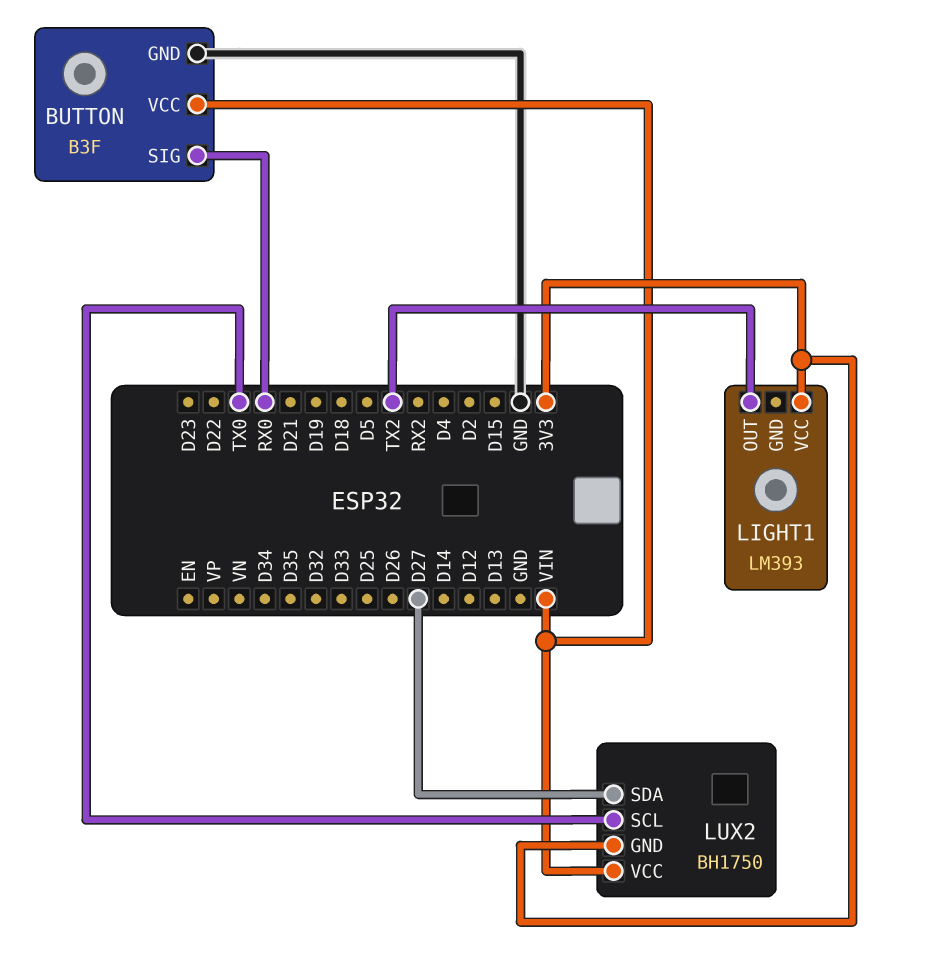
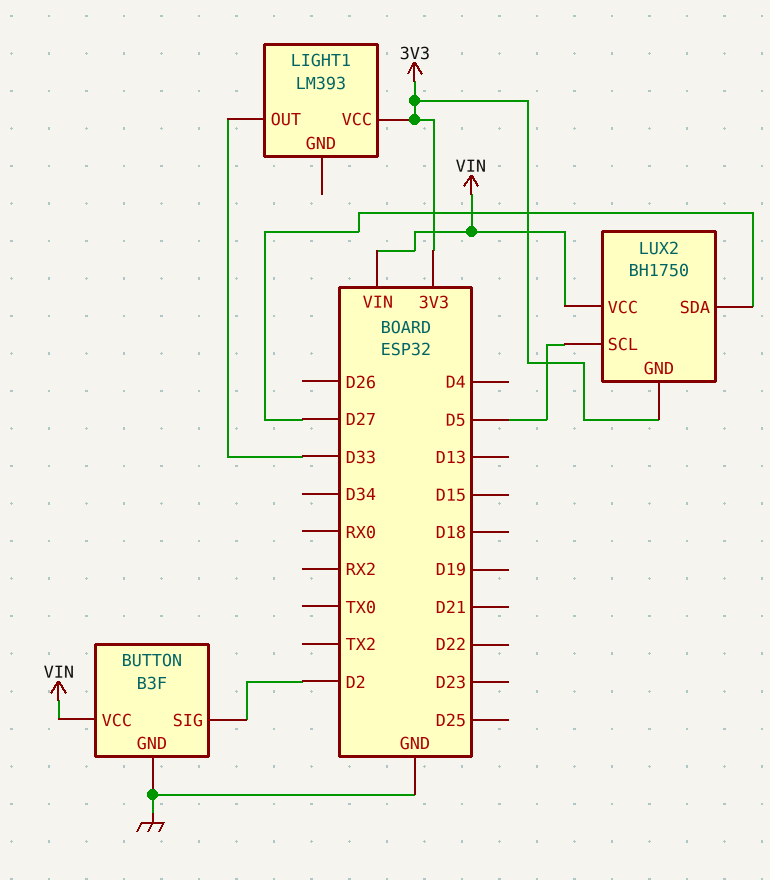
BUTTON pin SIG: RX0 -> D2
LIGHT1 pin OUT: TX2 -> D33
LUX2 pin SCL: TX0 -> D5

